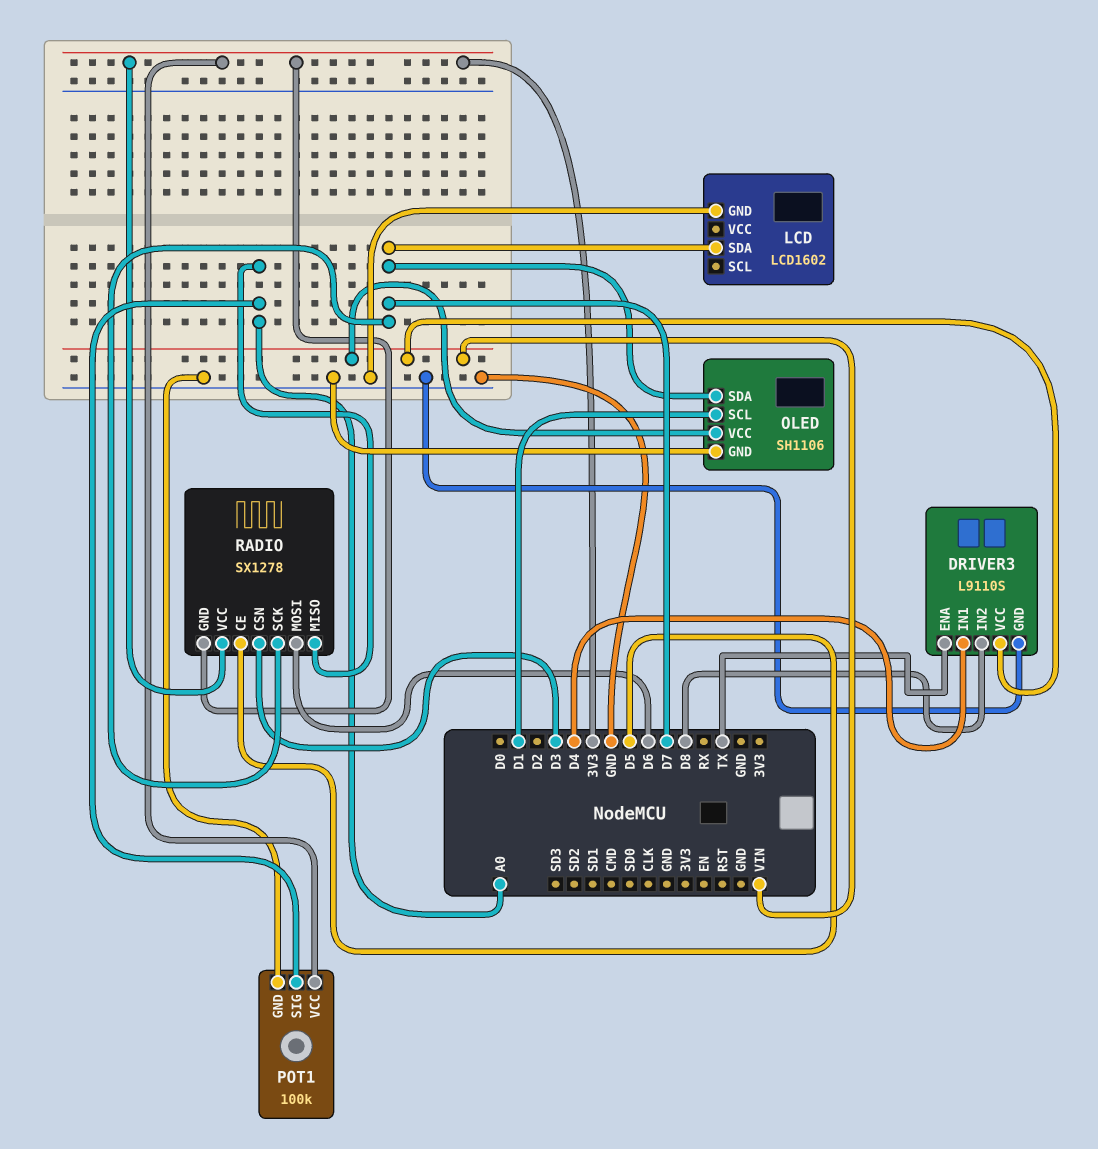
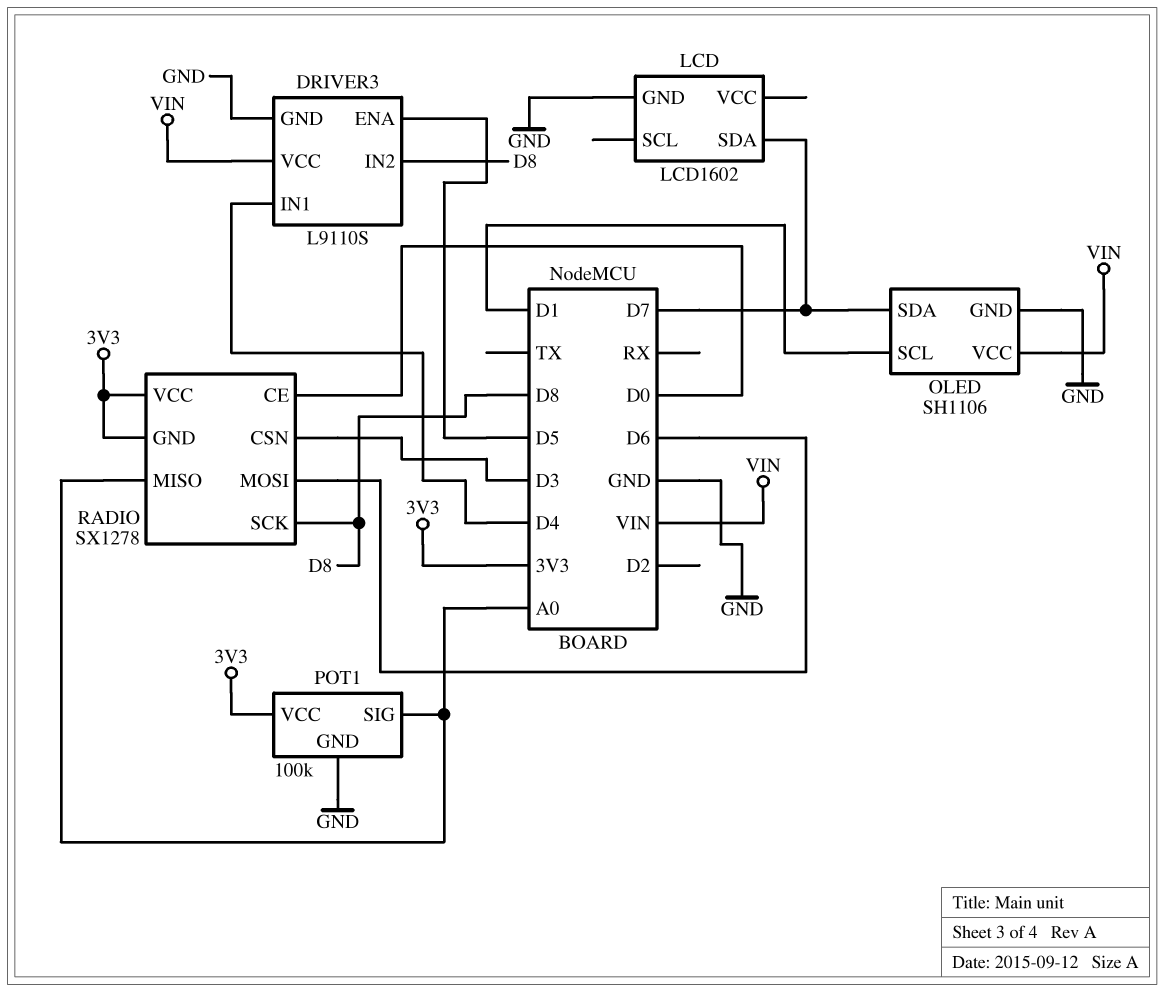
DRIVER3 pin ENA: TX -> D5
RADIO pin CE: D5 -> D0
RADIO pin SCK: D7 -> D8

